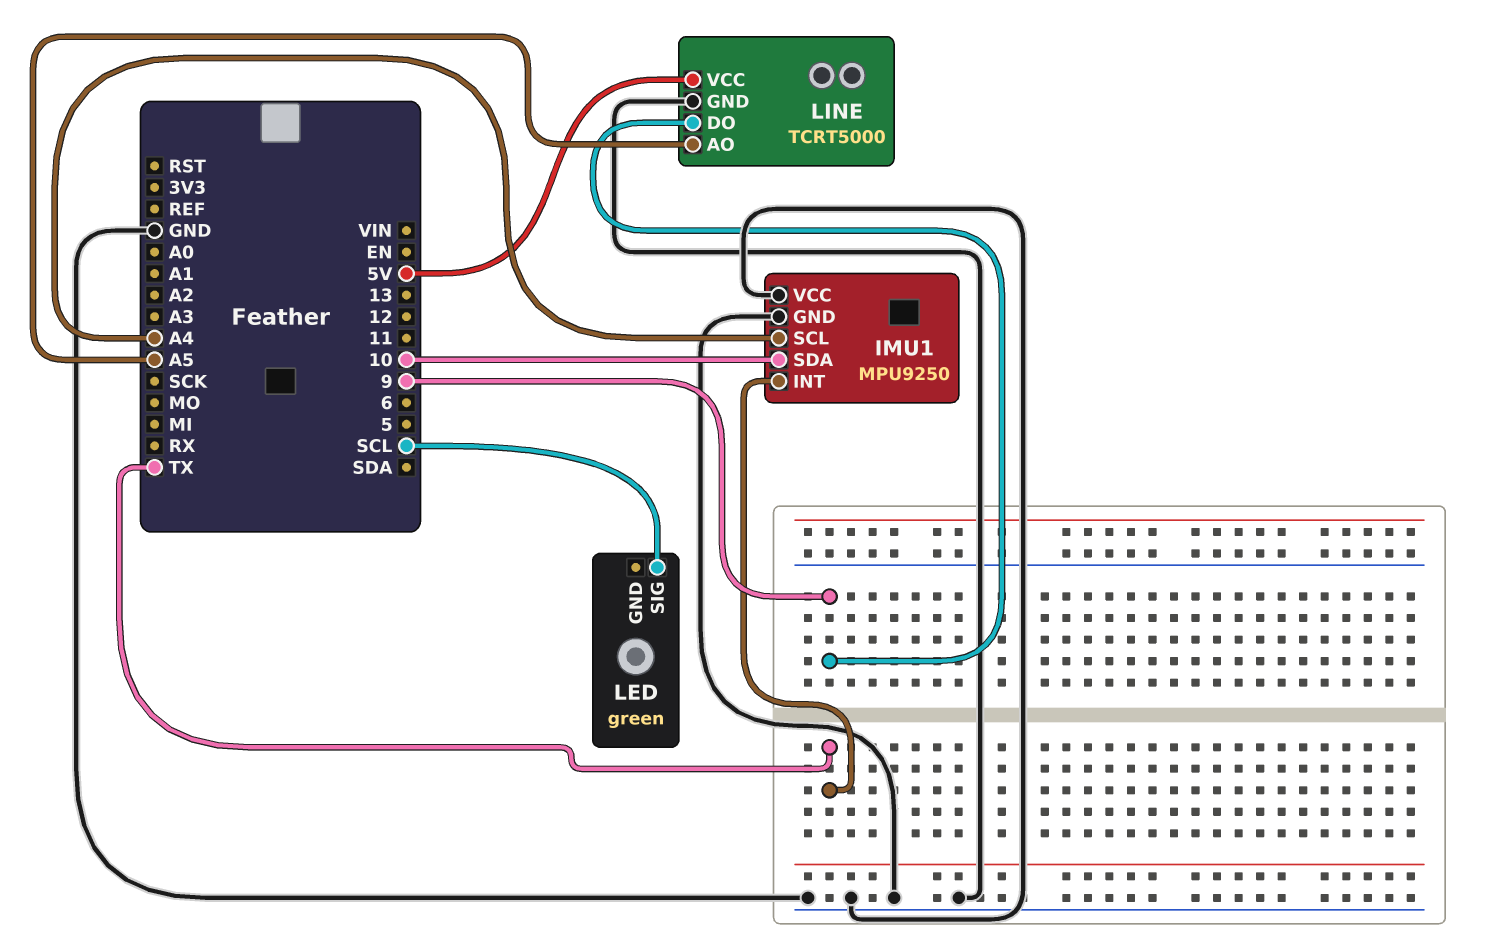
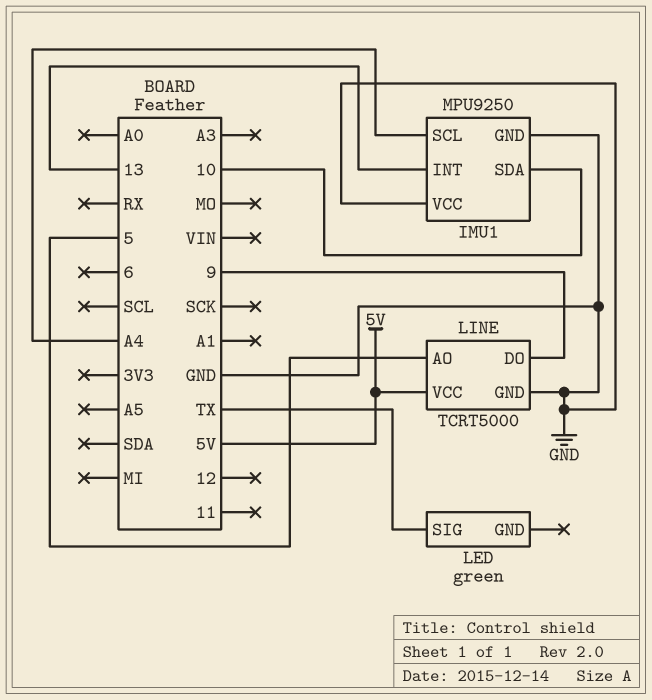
IMU1 pin INT: TX -> 13
LED pin SIG: SCL -> TX
LINE pin AO: A5 -> 5

